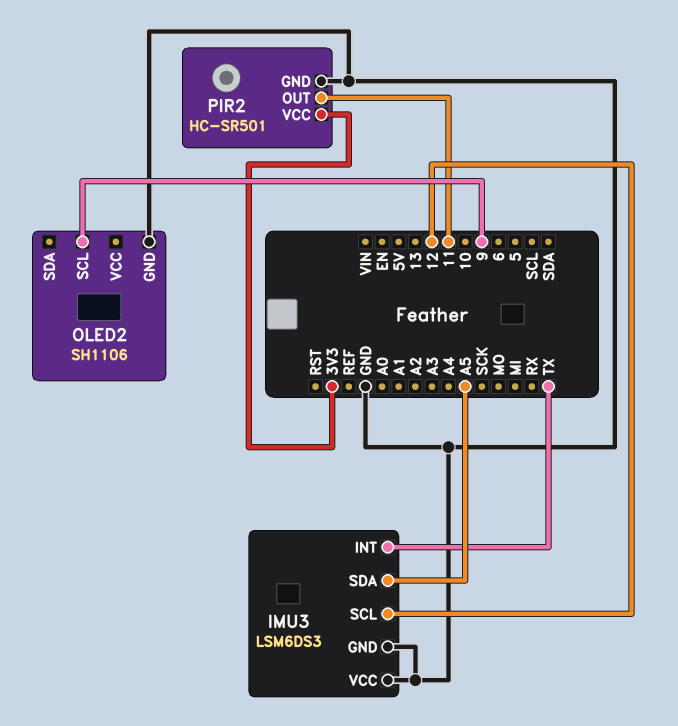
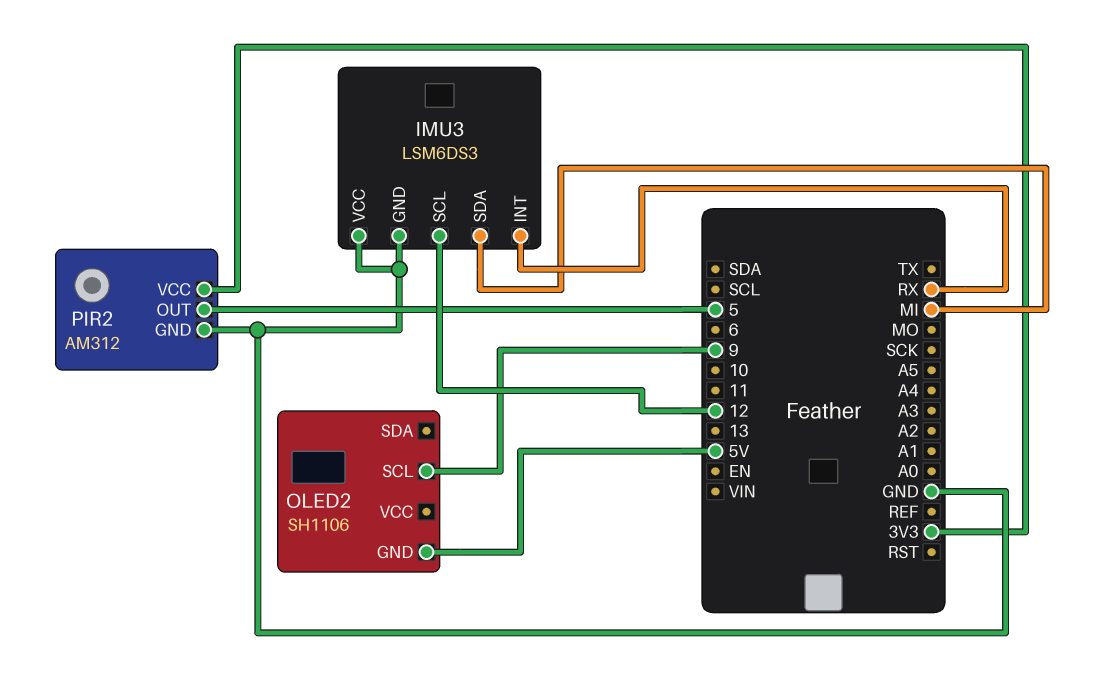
IMU3 pin INT: TX -> RX
IMU3 pin SDA: A5 -> MI
OLED2 pin GND: GND -> 5V
PIR2: HC-SR501 -> AM312
PIR2 pin OUT: 11 -> 5

